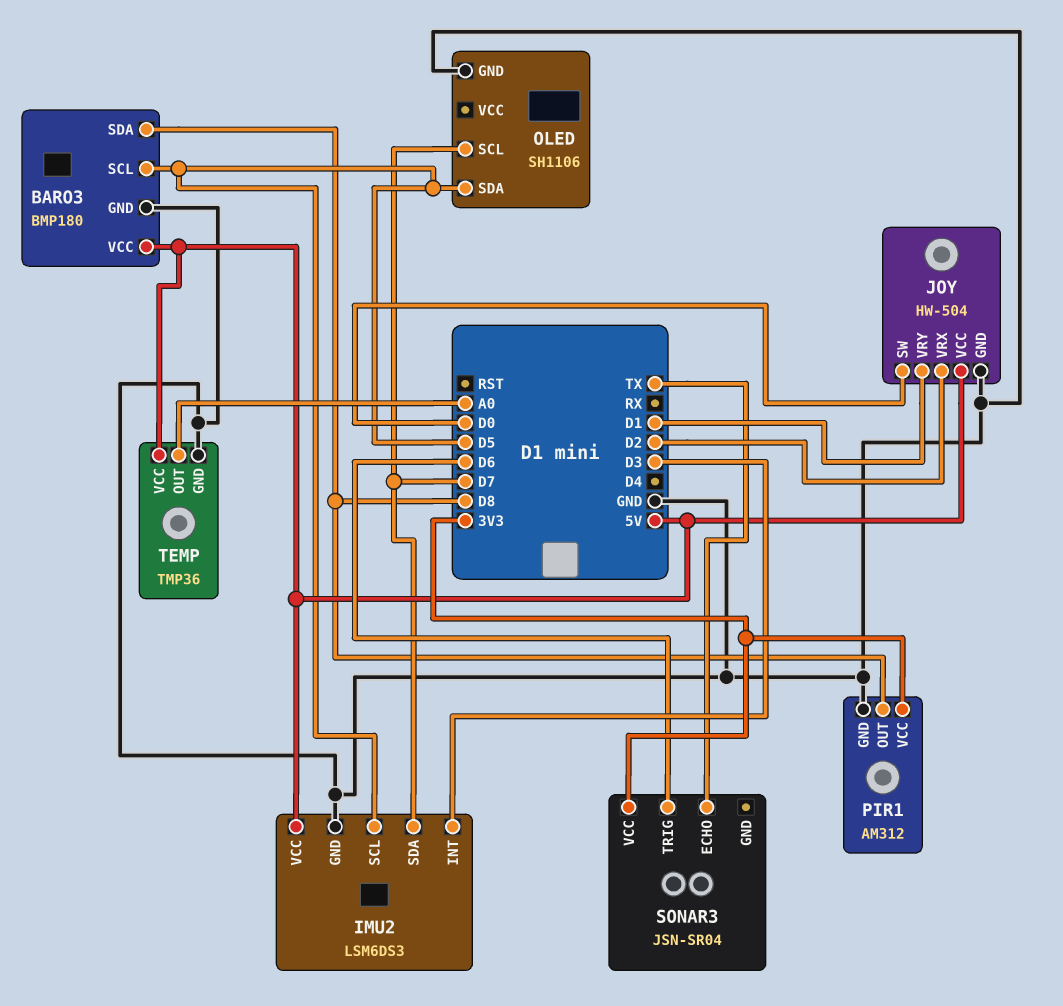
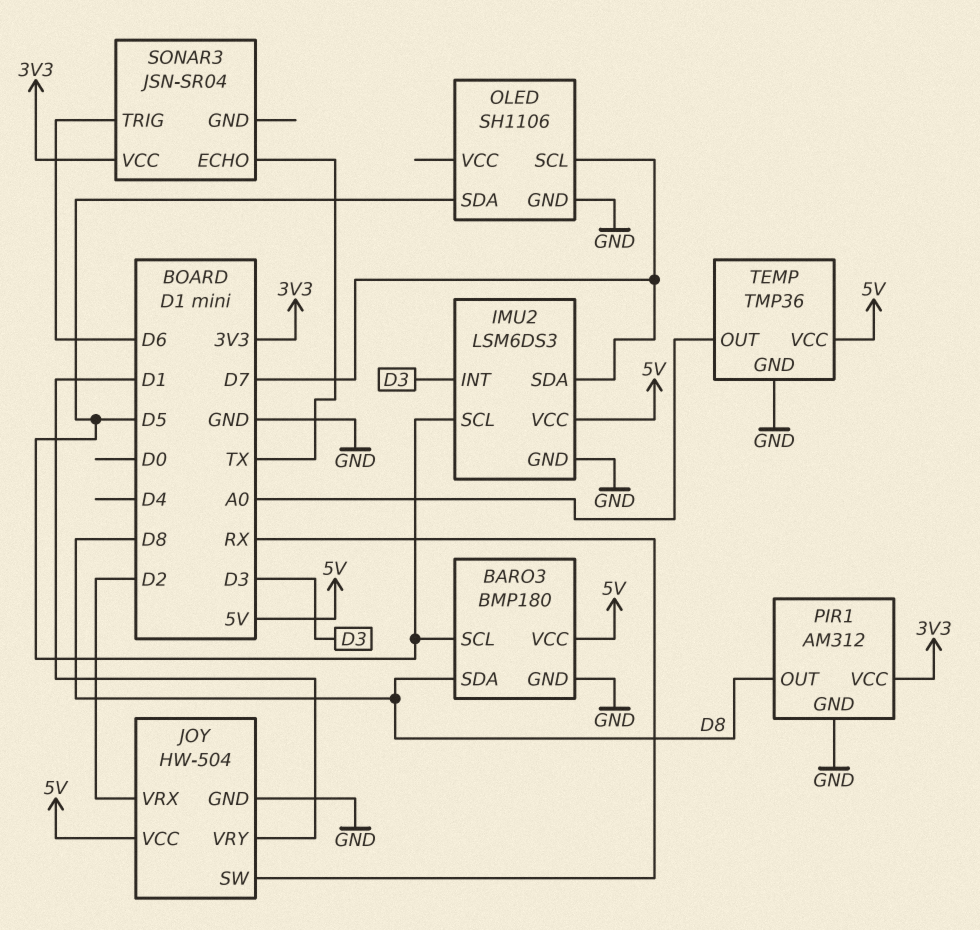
JOY pin SW: D0 -> RX

